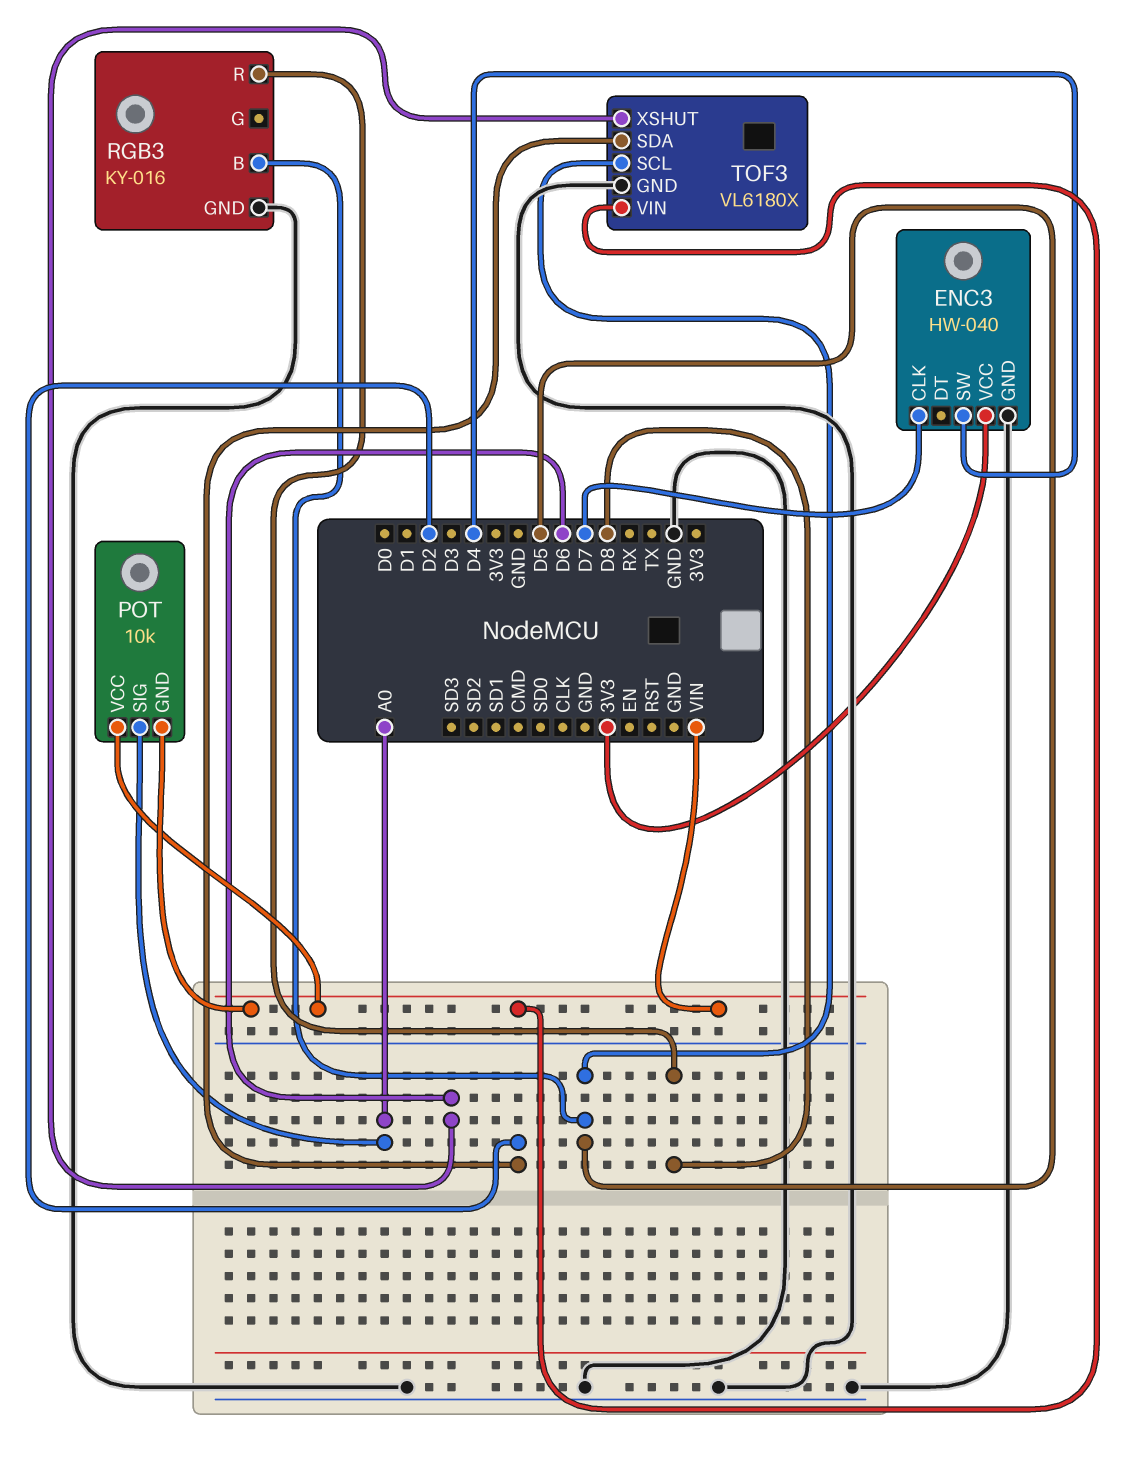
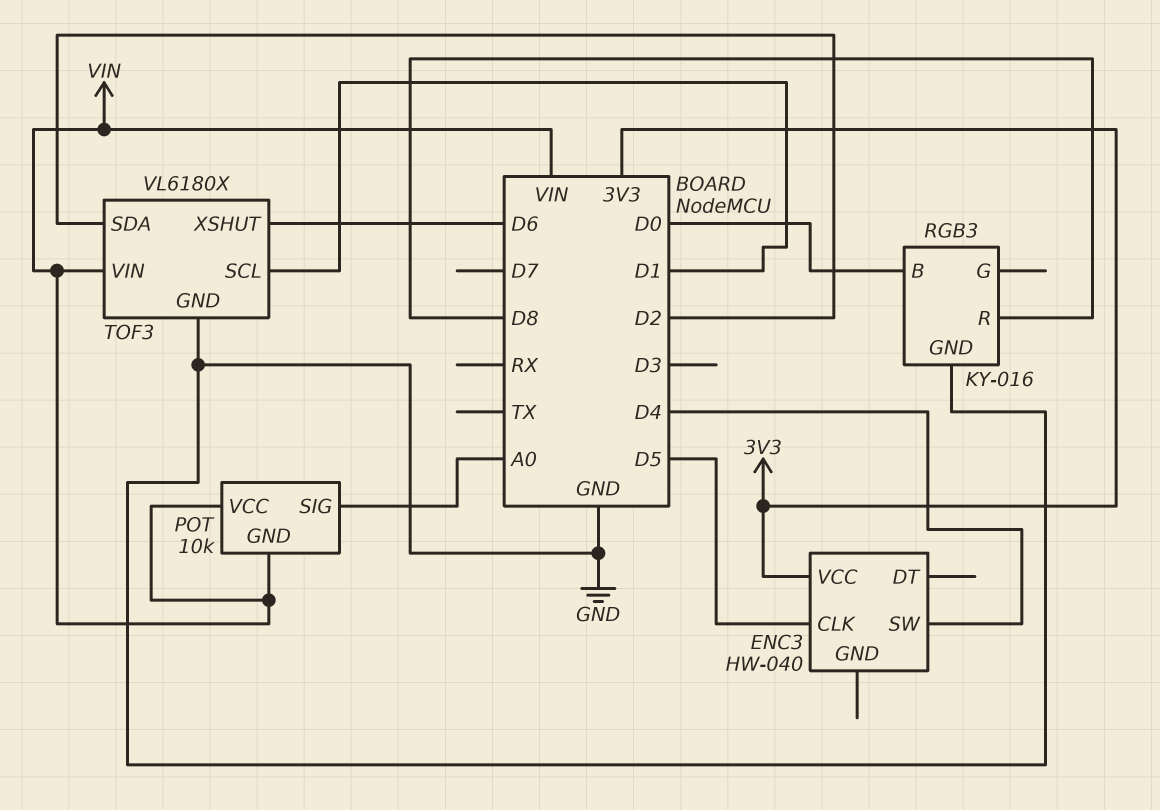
ENC3 pin CLK: D7 -> D5
ENC3 pin GND: GND -> none
RGB3 pin B: D5 -> D0
TOF3 pin SCL: D5 -> D1

